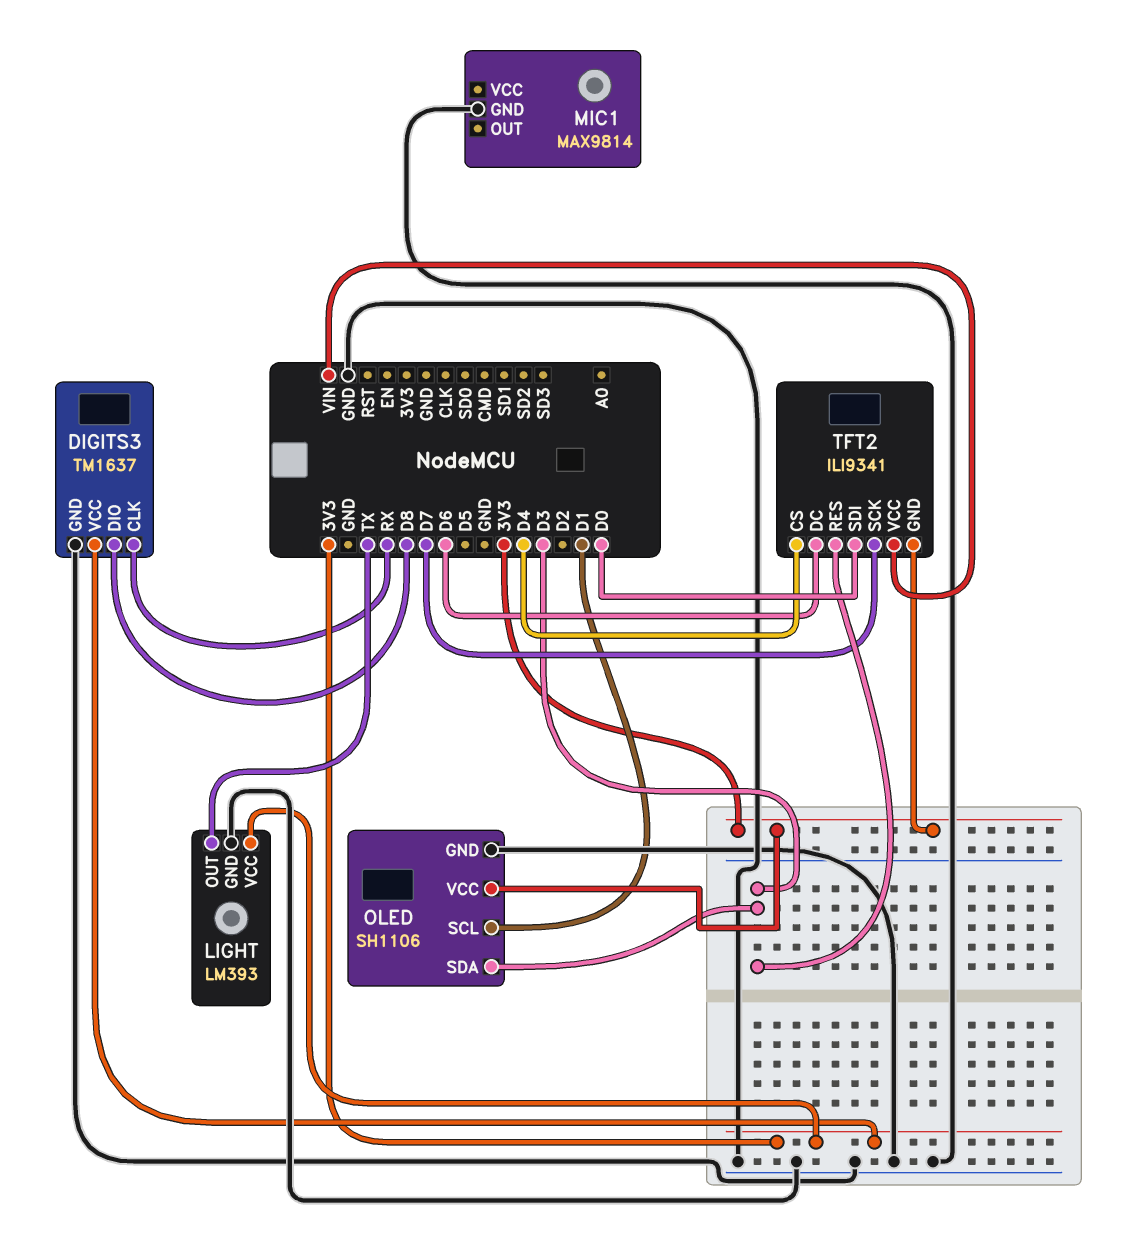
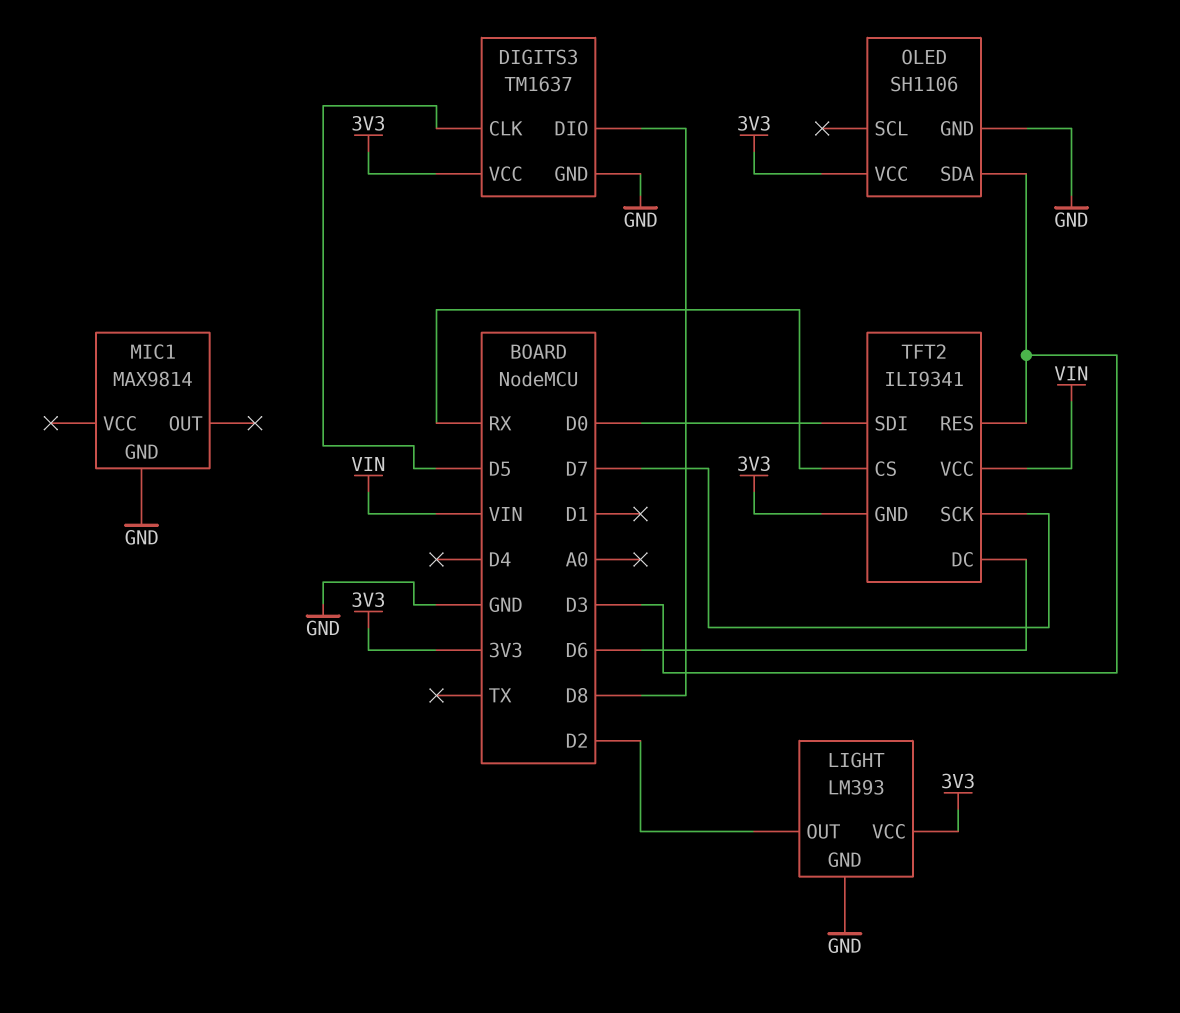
DIGITS3 pin CLK: RX -> D5
LIGHT pin OUT: TX -> D2
OLED pin SCL: D1 -> none
TFT2 pin CS: D4 -> RX

